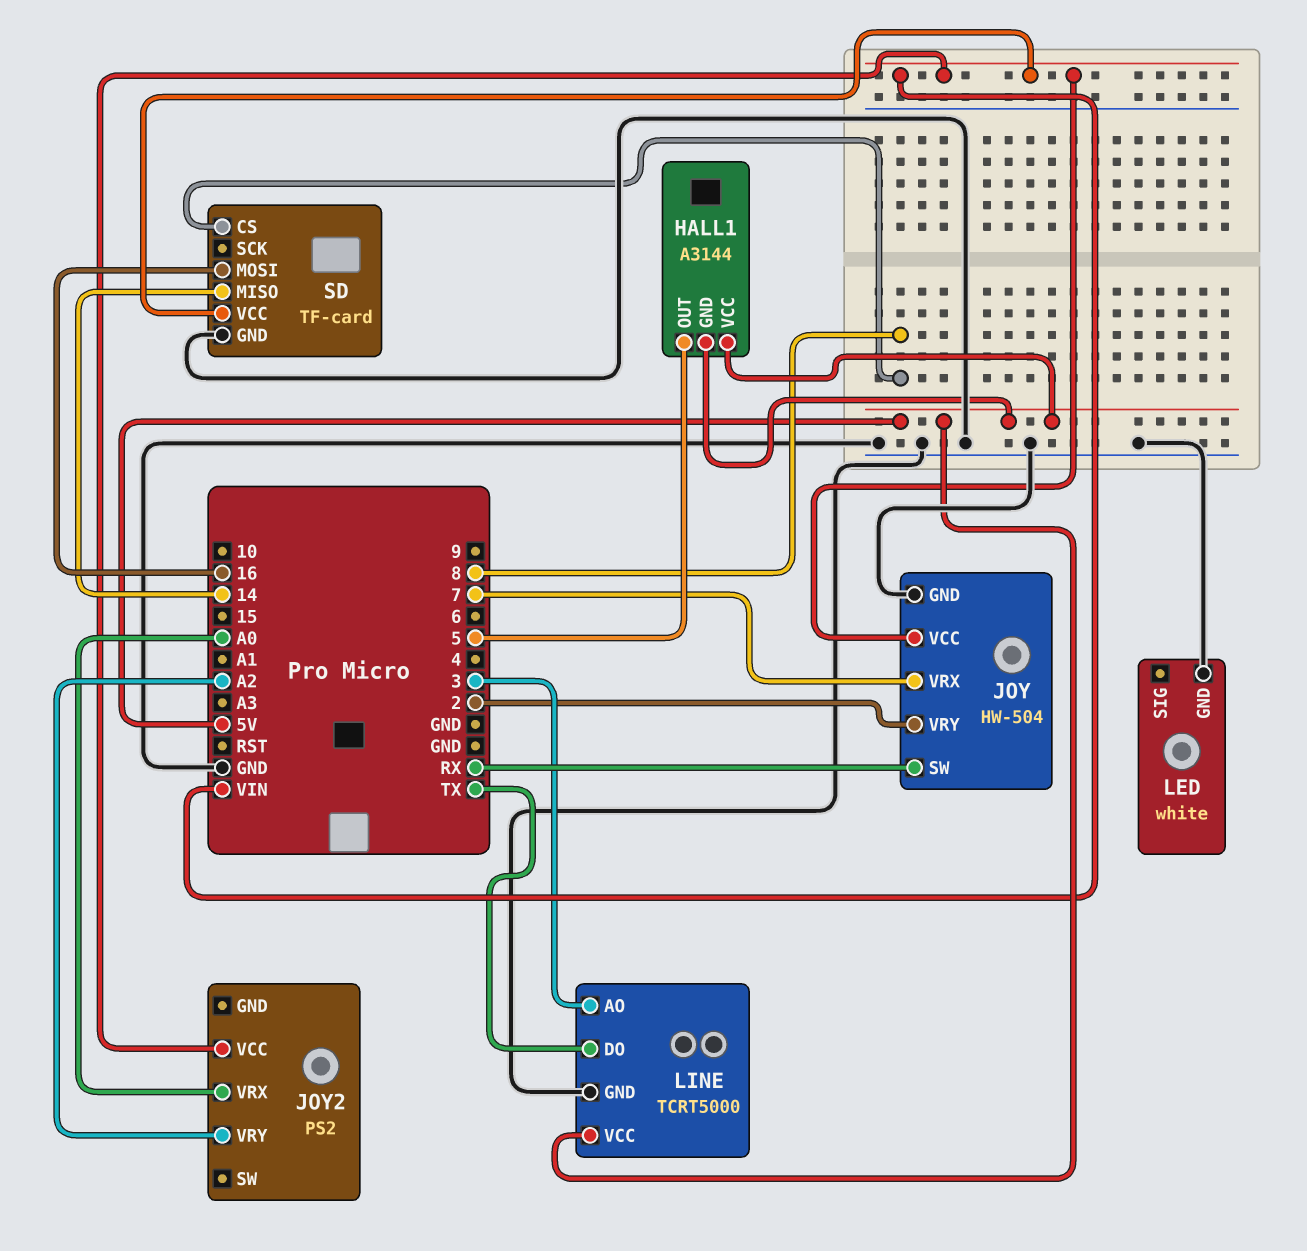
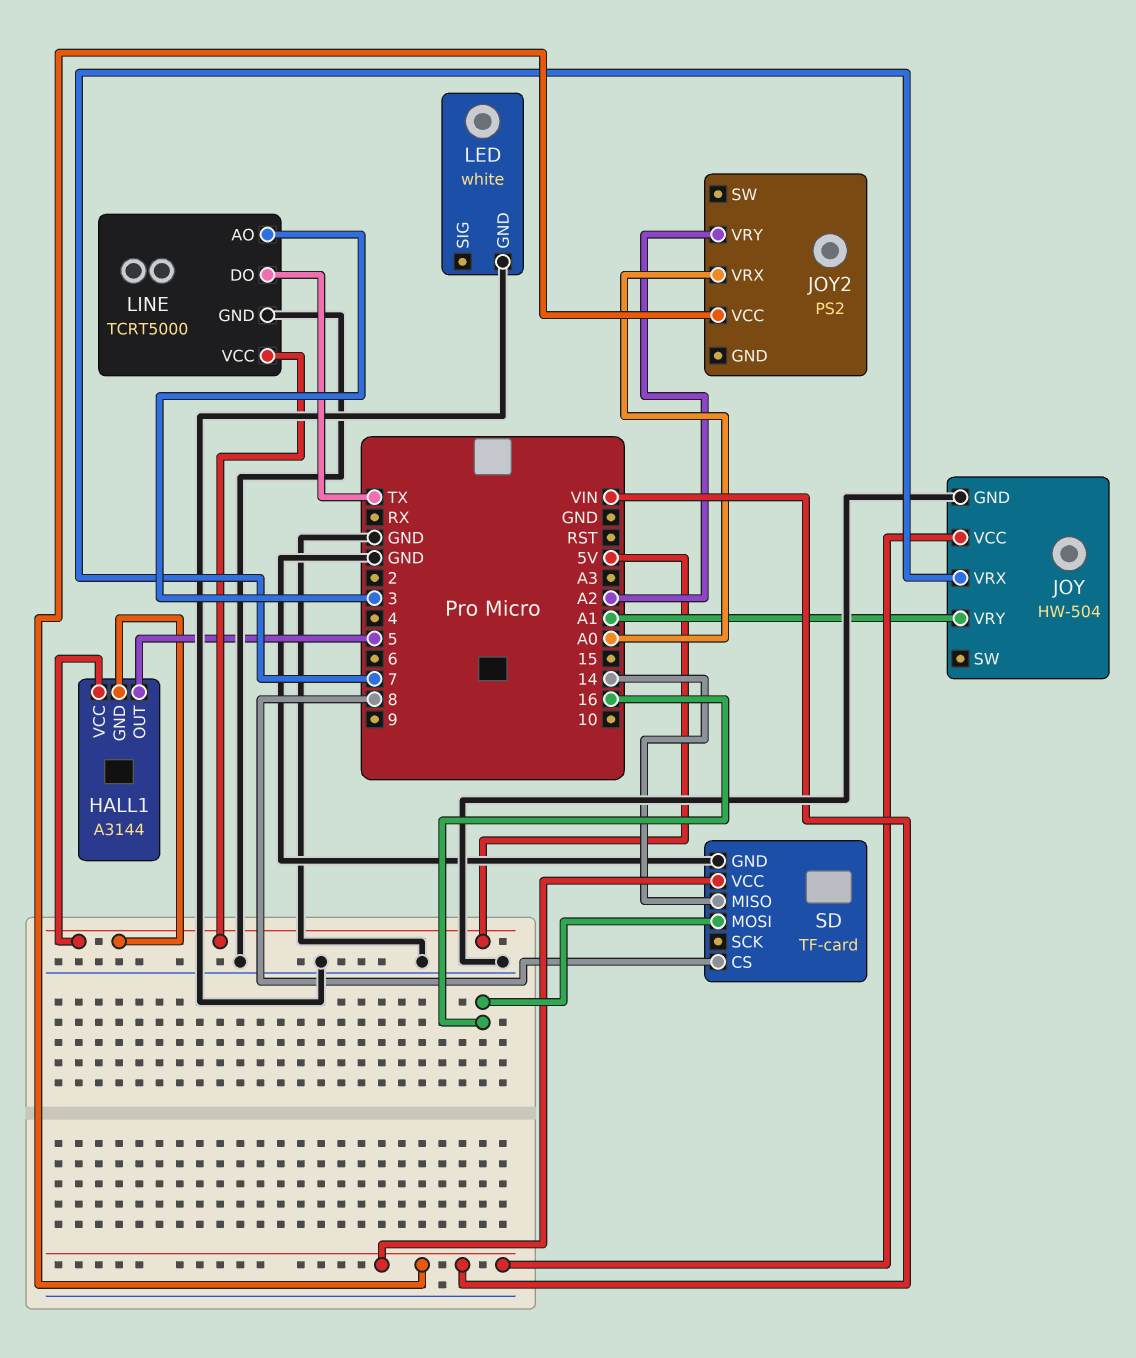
JOY pin SW: RX -> none
JOY pin VRY: 2 -> A1

